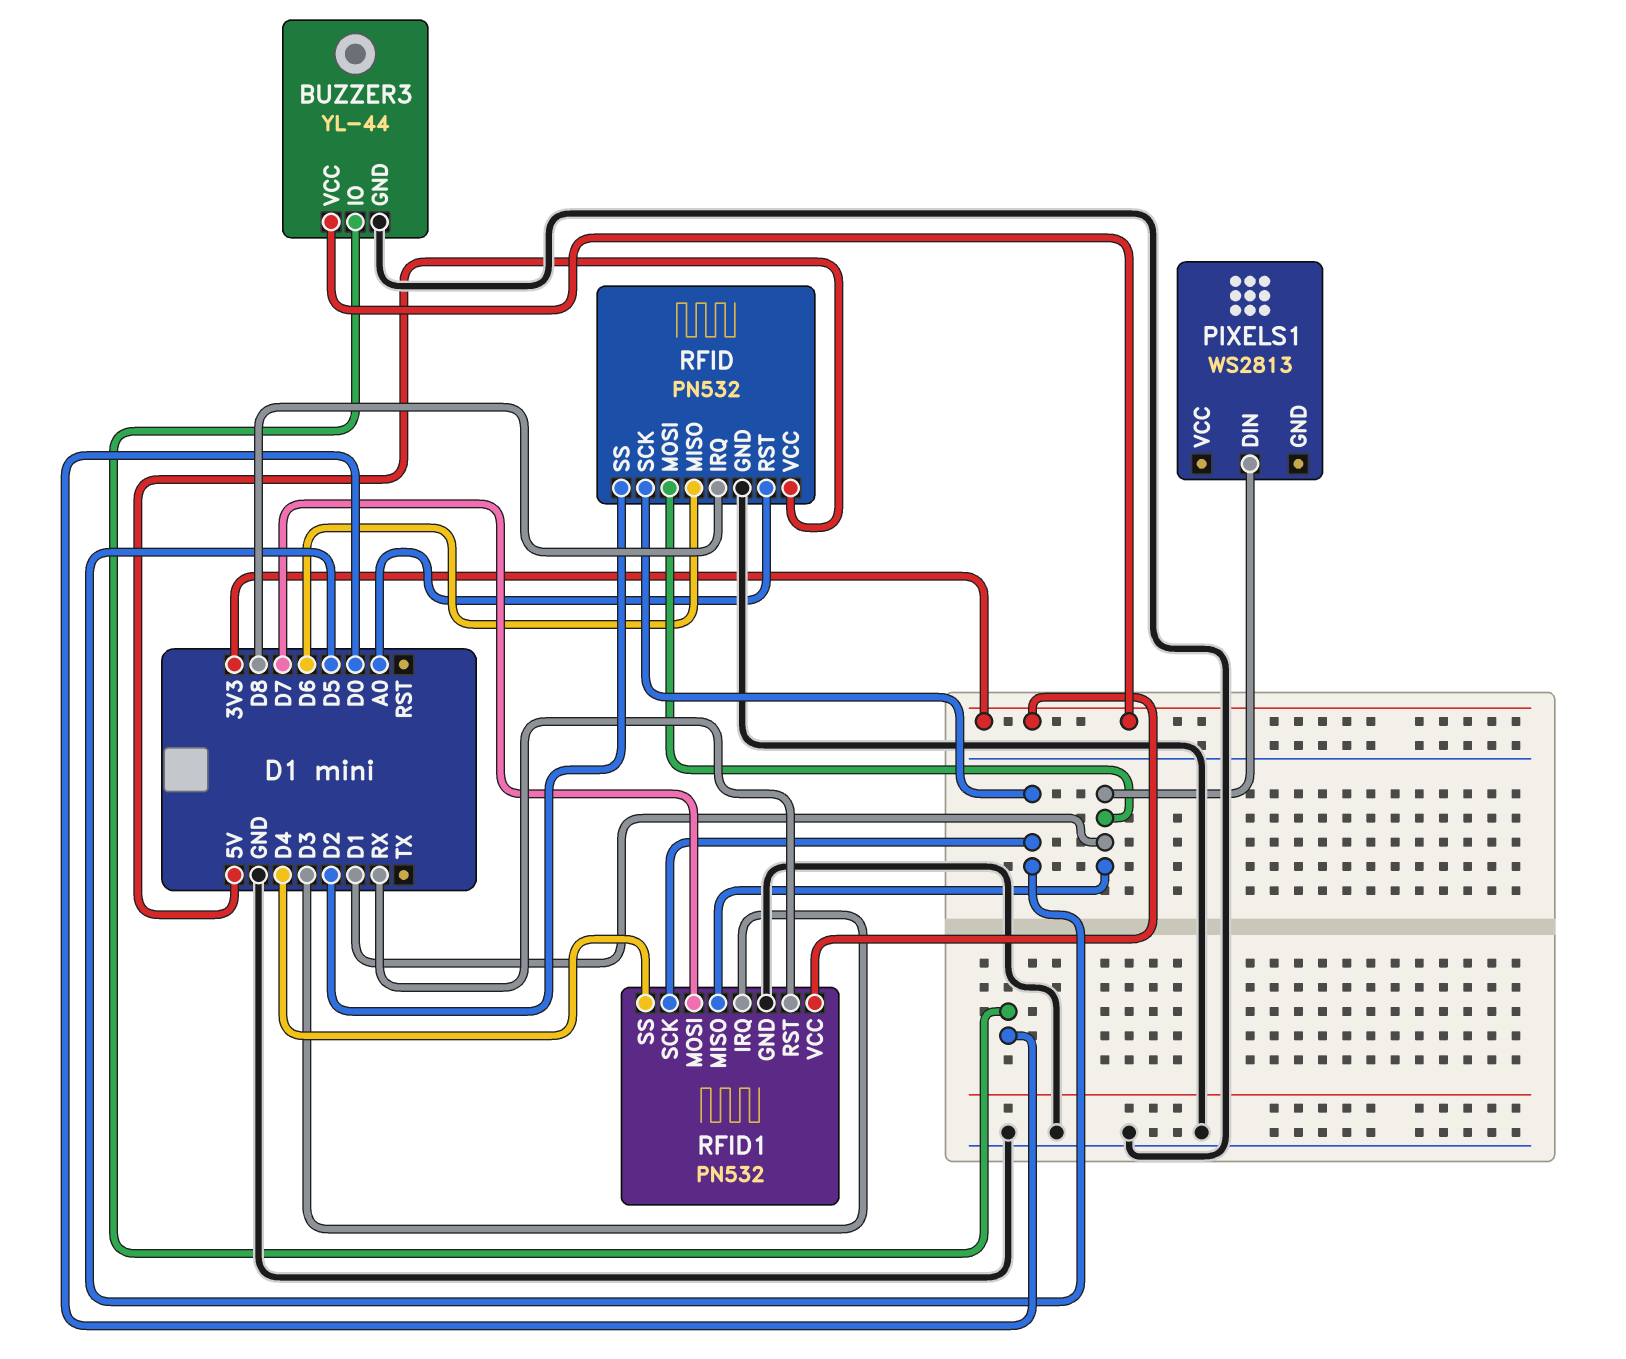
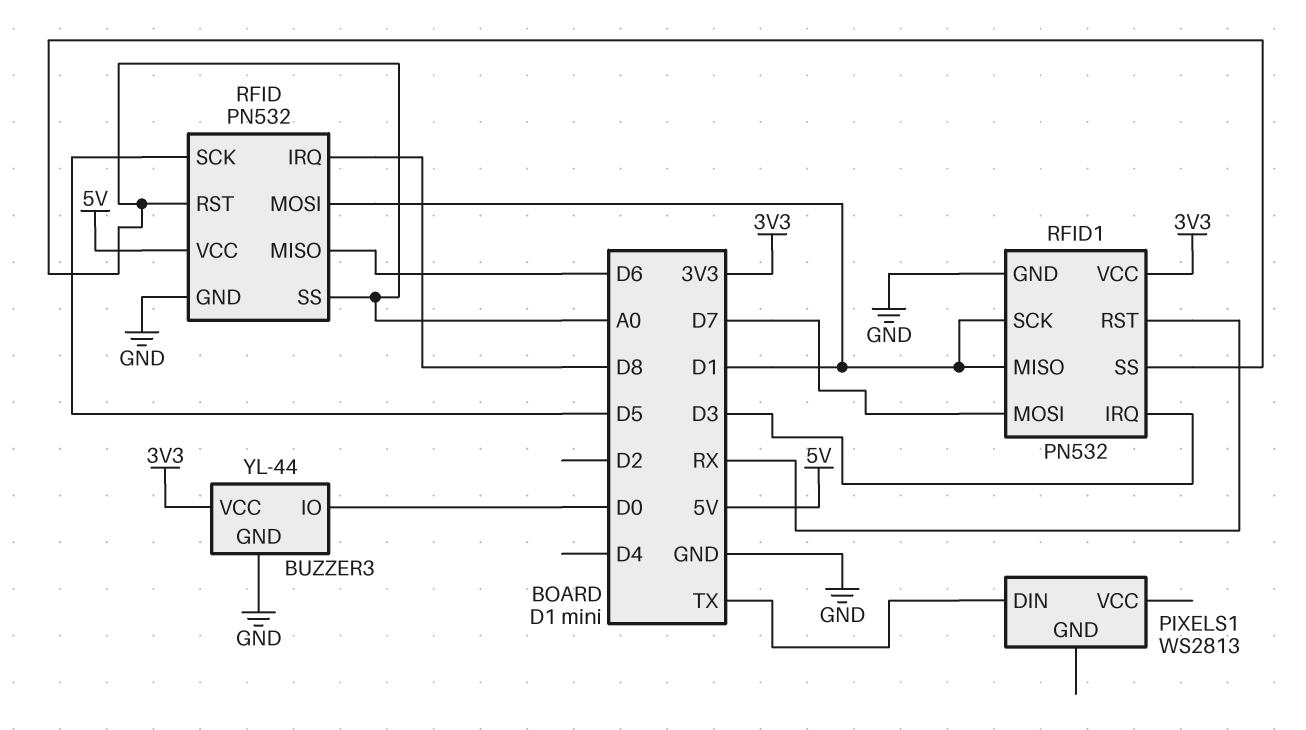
PIXELS1 pin DIN: D1 -> TX
RFID pin SS: D2 -> A0
RFID1 pin SCK: D5 -> D1
RFID1 pin SS: D4 -> A0

